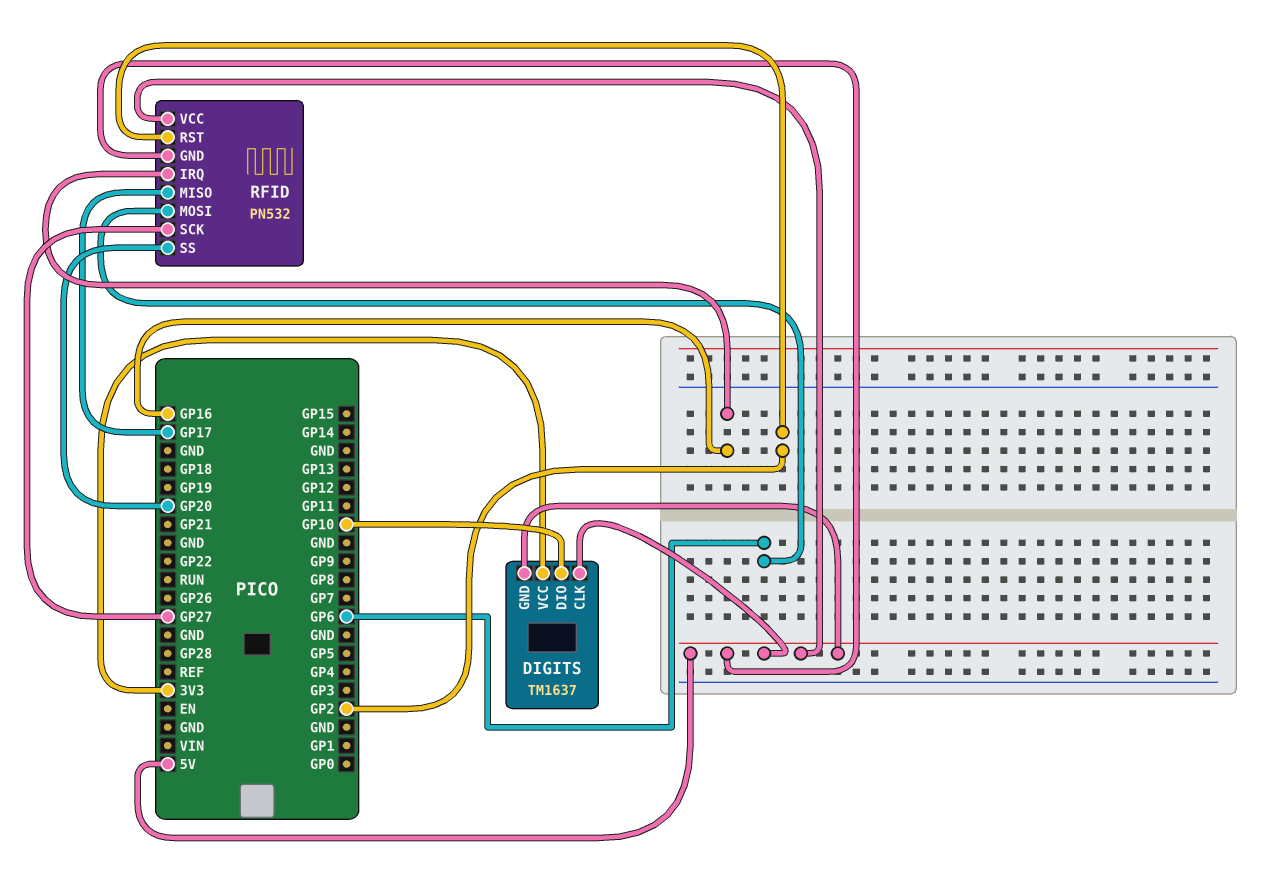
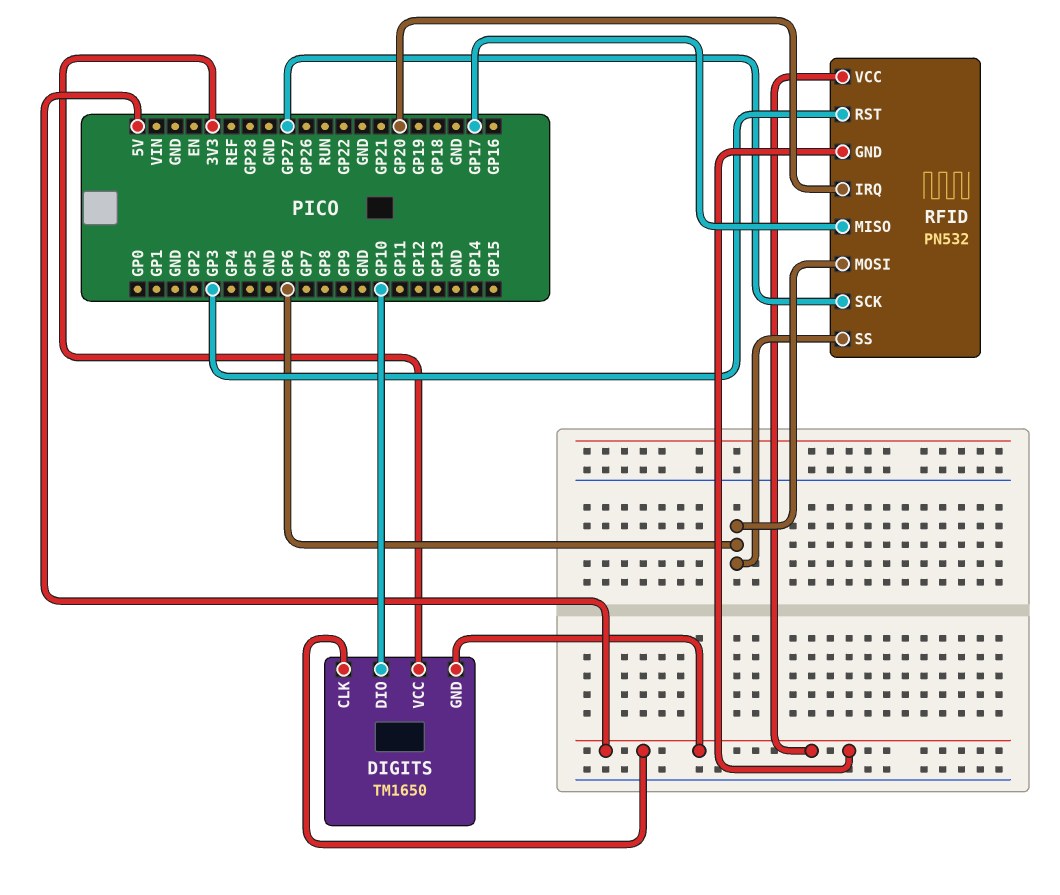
DIGITS: TM1637 -> TM1650
RFID pin IRQ: GP16 -> GP20
RFID pin RST: GP2 -> GP3
RFID pin SS: GP20 -> GP6

